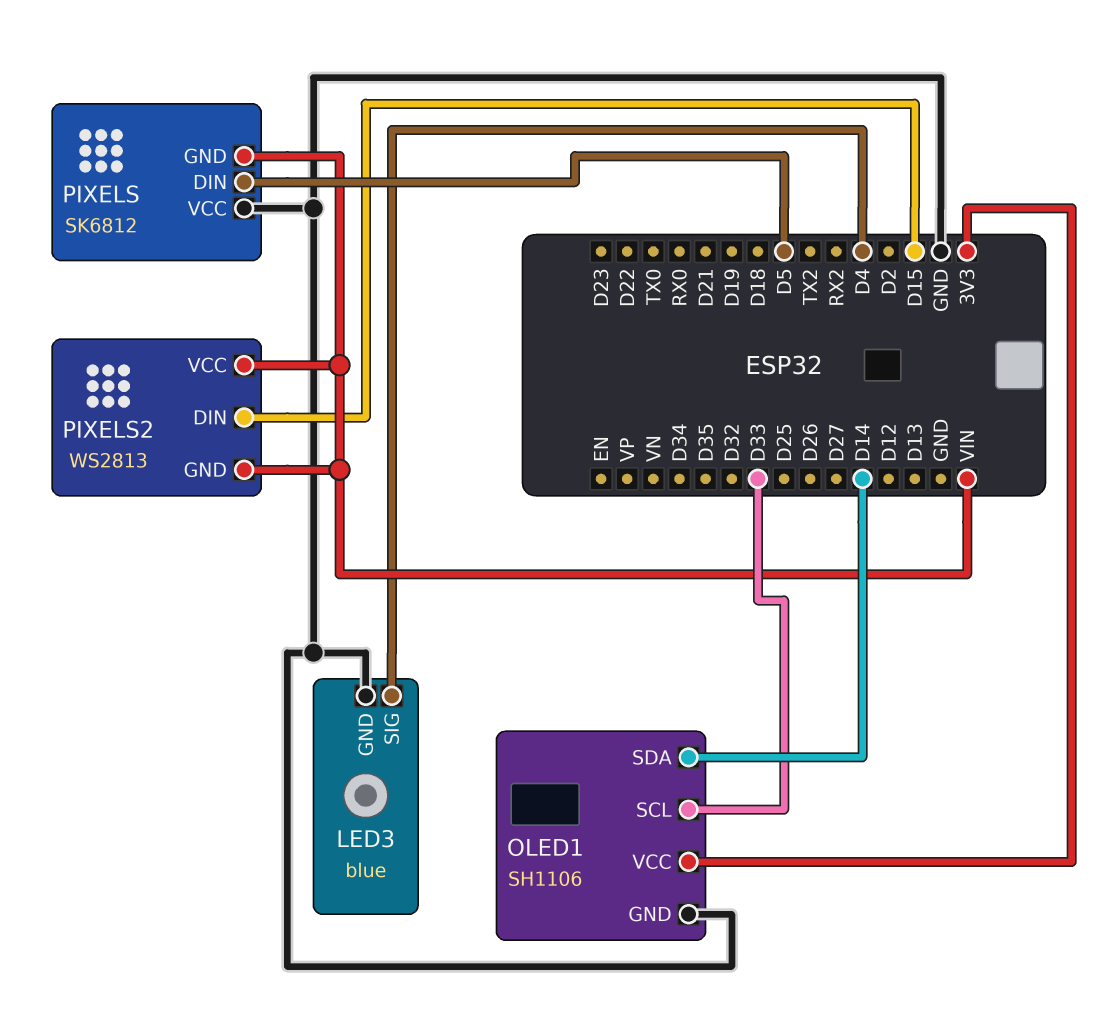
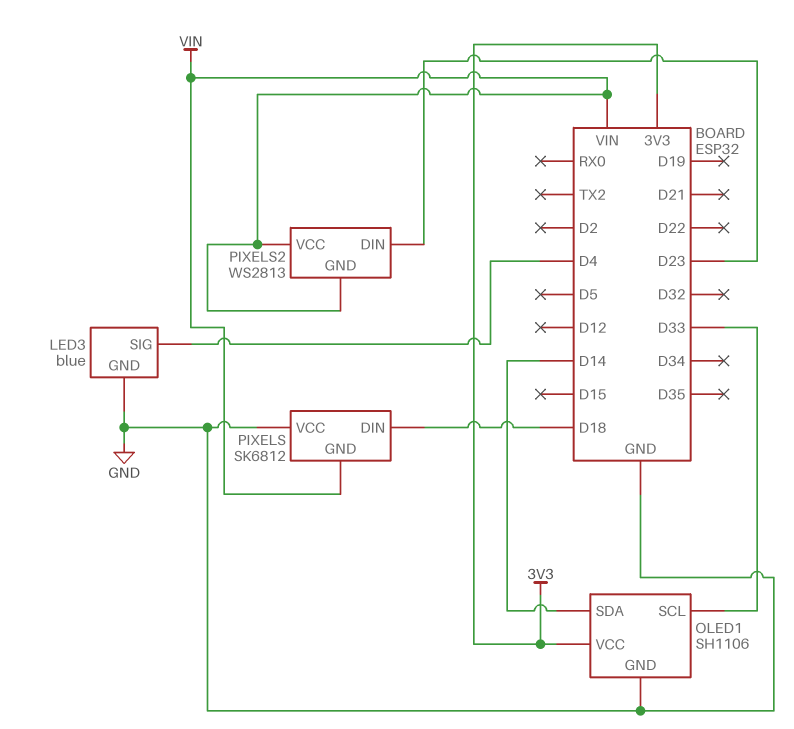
PIXELS pin DIN: D5 -> D18
PIXELS2 pin DIN: D15 -> D23

